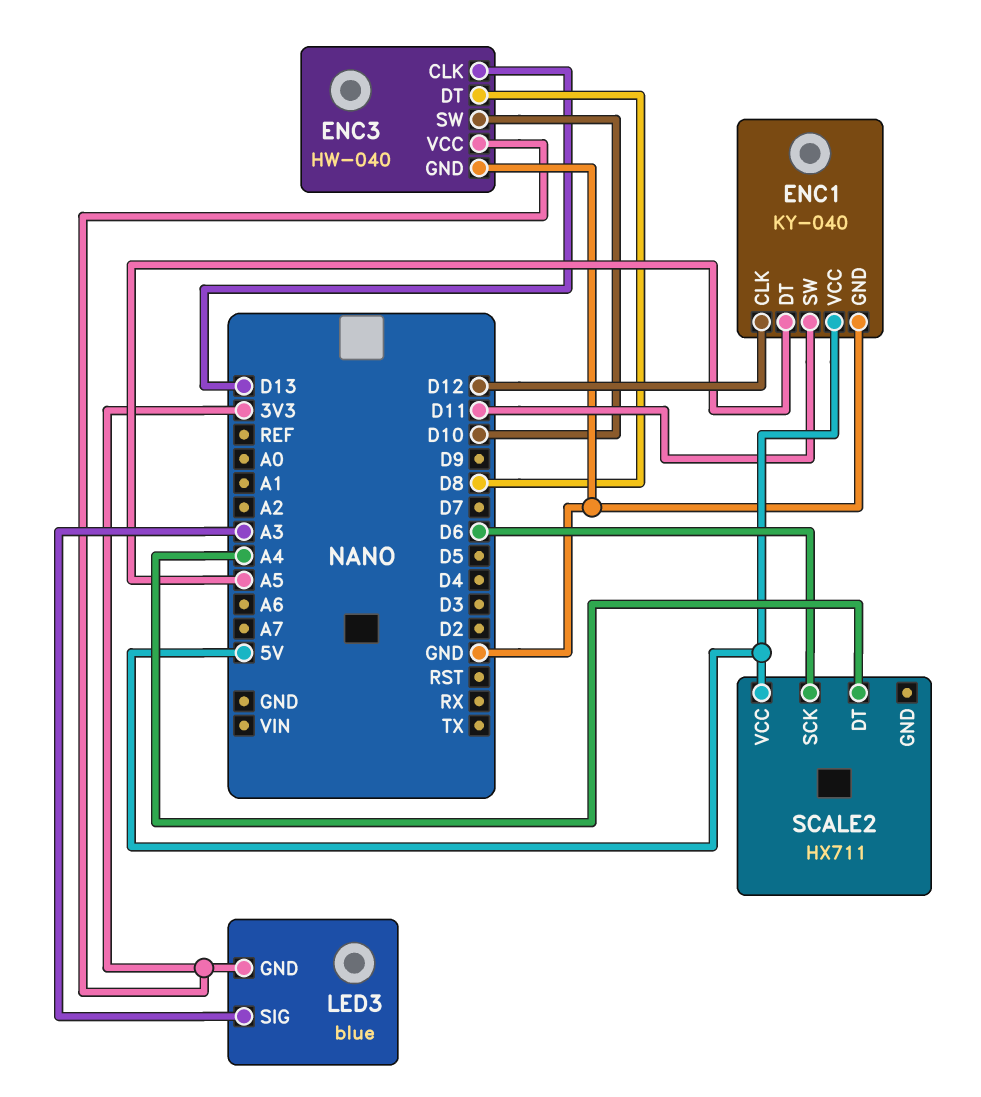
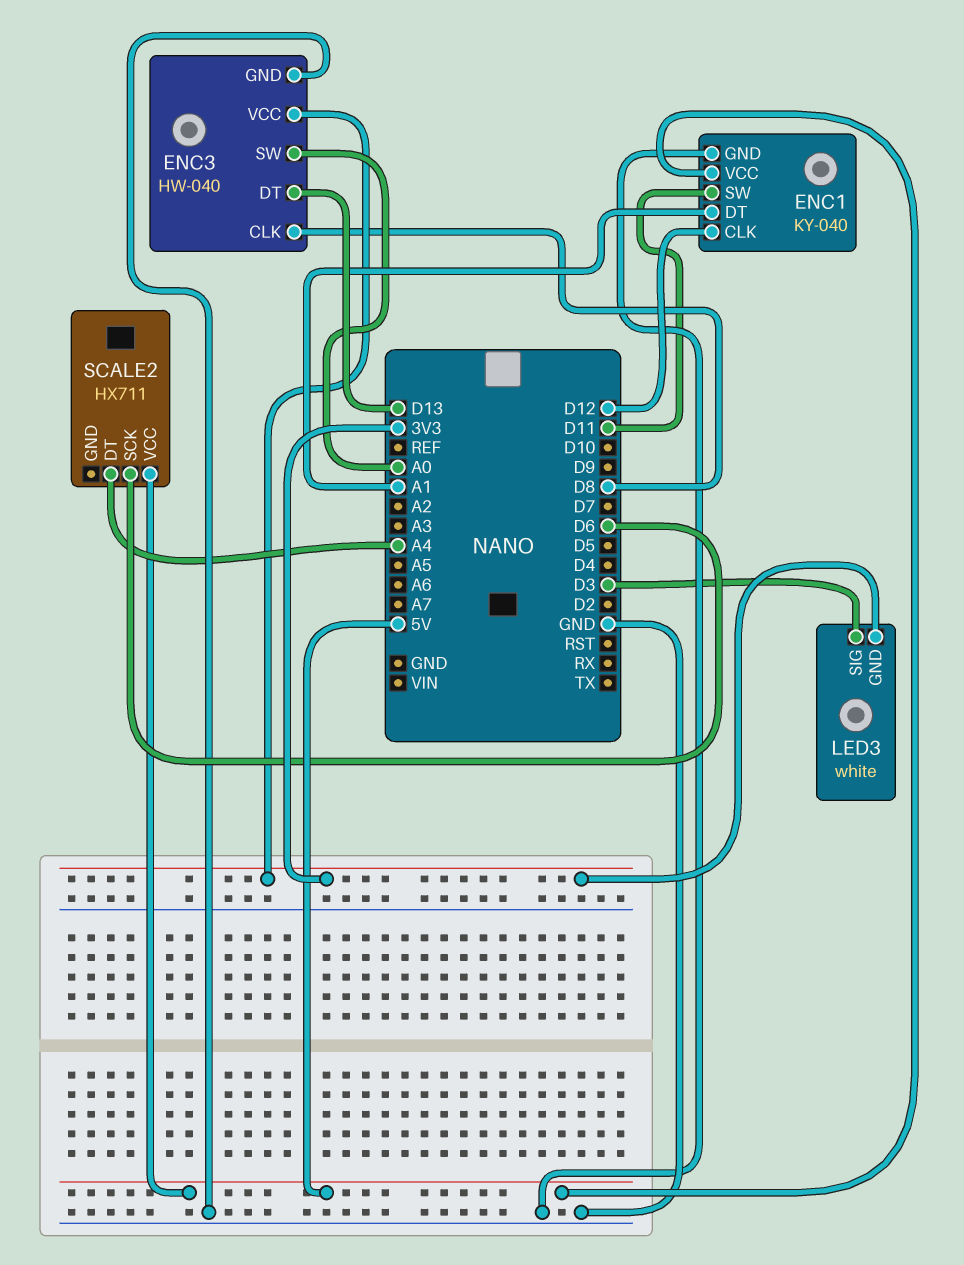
ENC1 pin DT: A5 -> A1
ENC3 pin CLK: D13 -> D8
ENC3 pin DT: D8 -> D13
ENC3 pin SW: D10 -> A0
LED3: blue -> white
LED3 pin SIG: A3 -> D3

